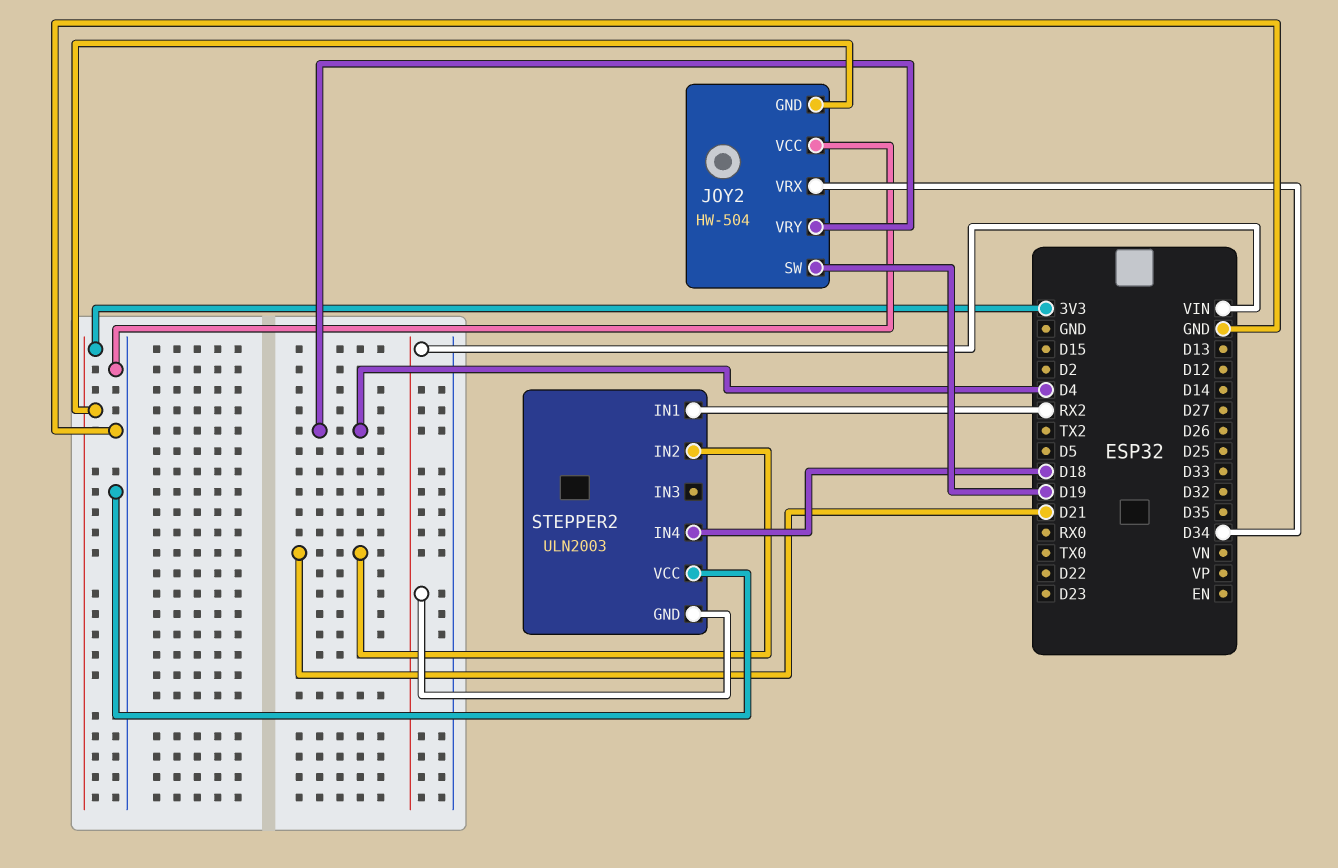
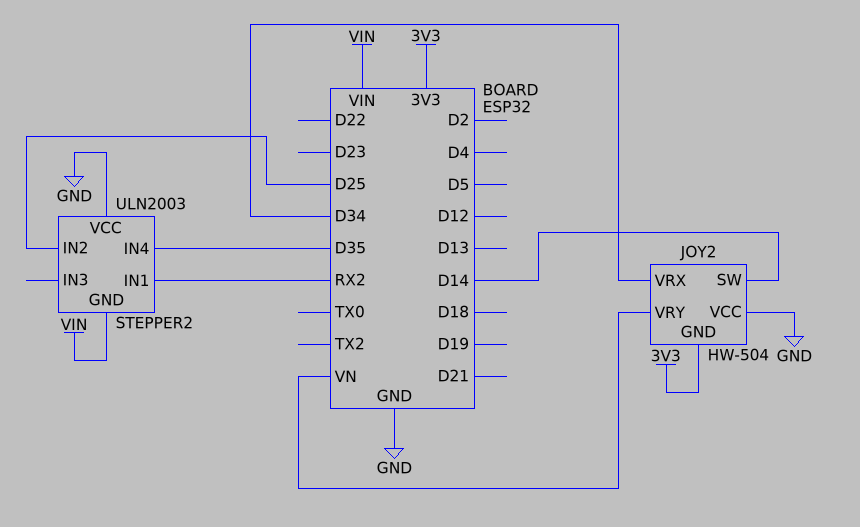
JOY2 pin SW: D19 -> D14
JOY2 pin VRY: D4 -> VN
STEPPER2 pin IN2: D21 -> D25
STEPPER2 pin IN4: D18 -> D35

